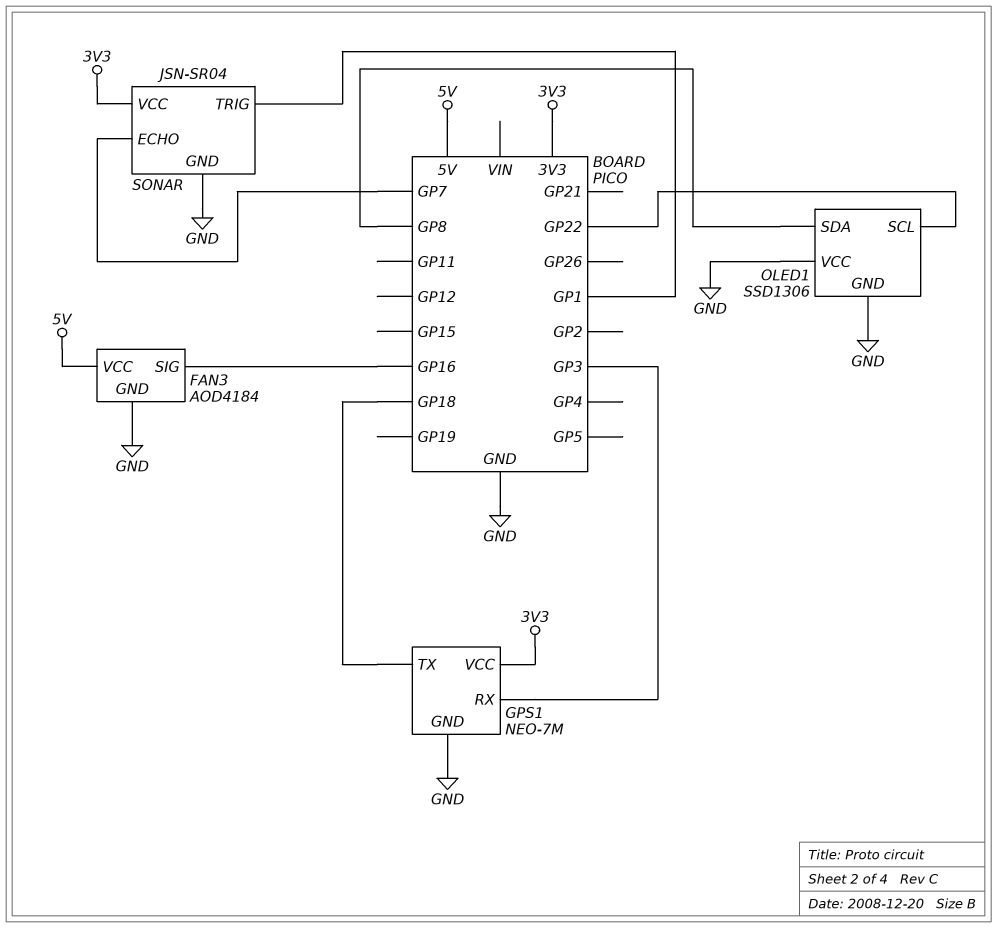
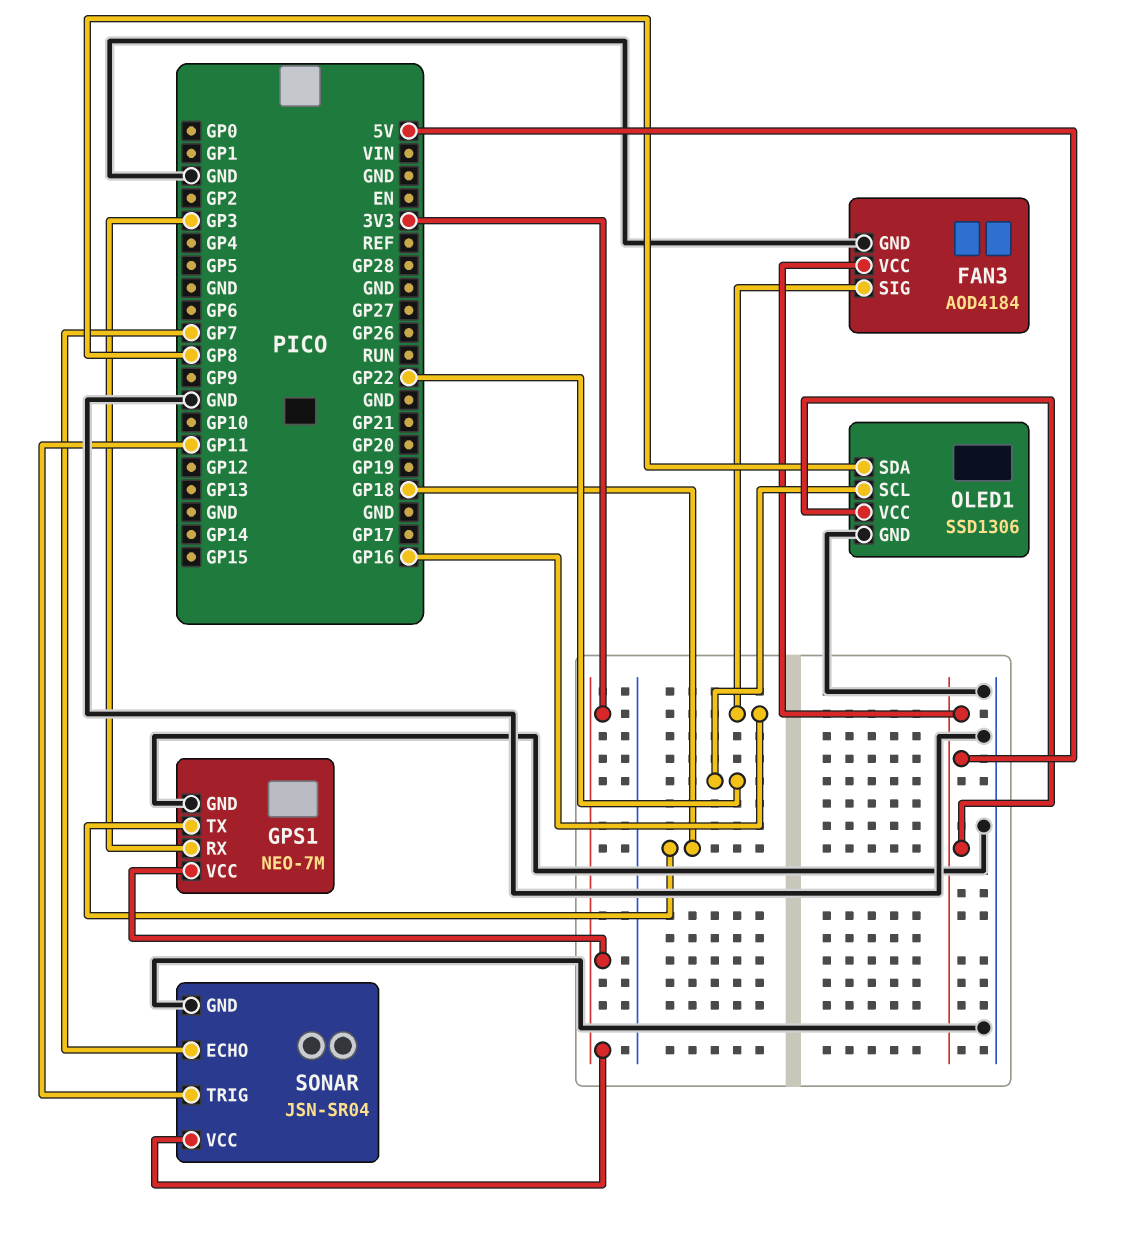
OLED1 pin VCC: GND -> 5V
SONAR pin TRIG: GP1 -> GP11

